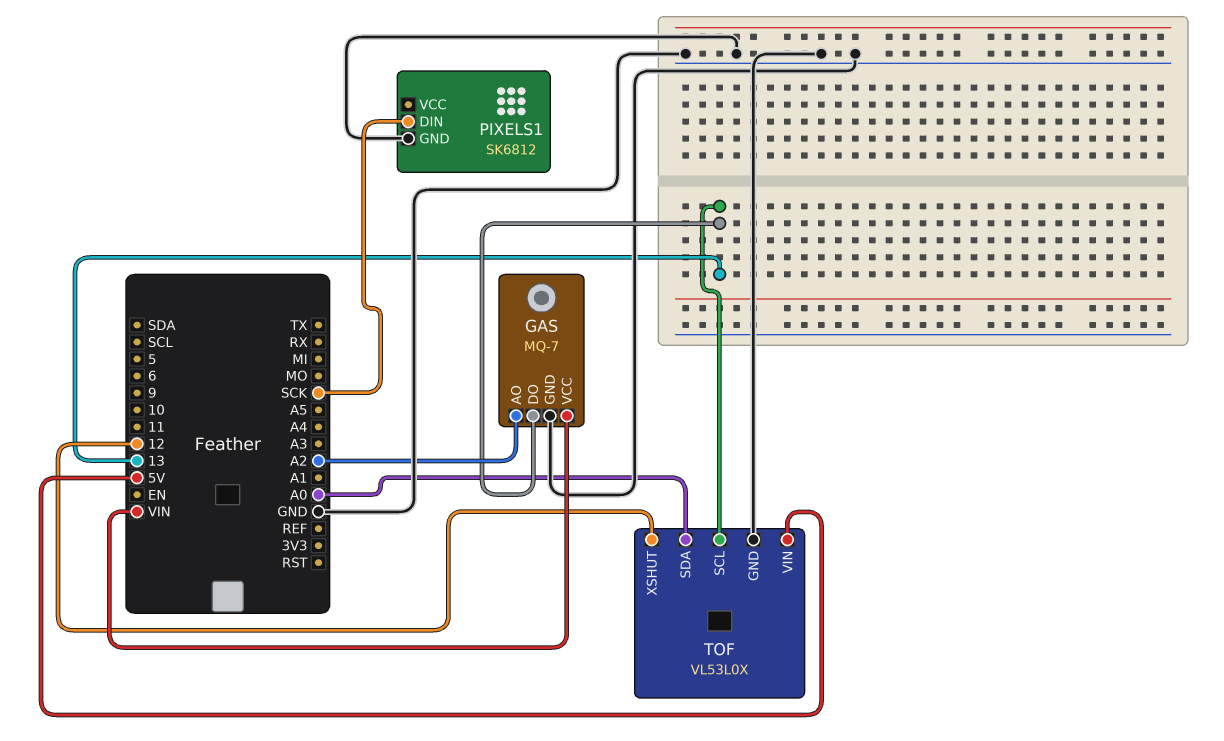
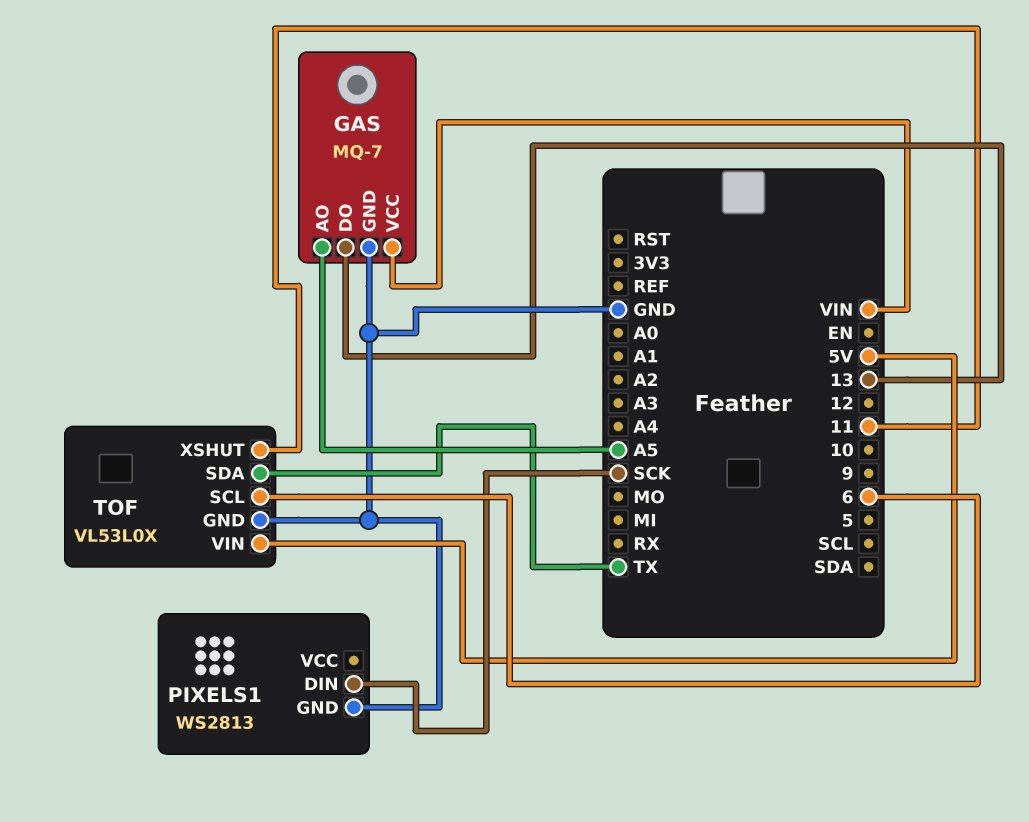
GAS pin AO: A2 -> A5
PIXELS1: SK6812 -> WS2813
TOF pin SCL: 13 -> 6
TOF pin SDA: A0 -> TX
TOF pin XSHUT: 12 -> 11

